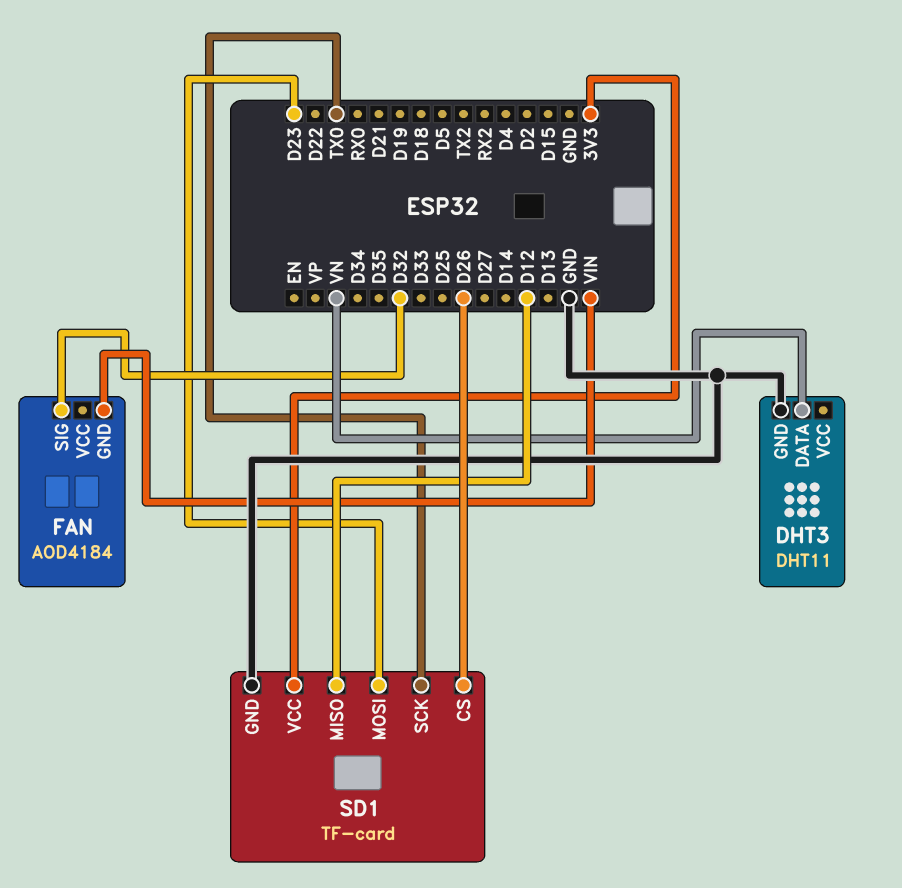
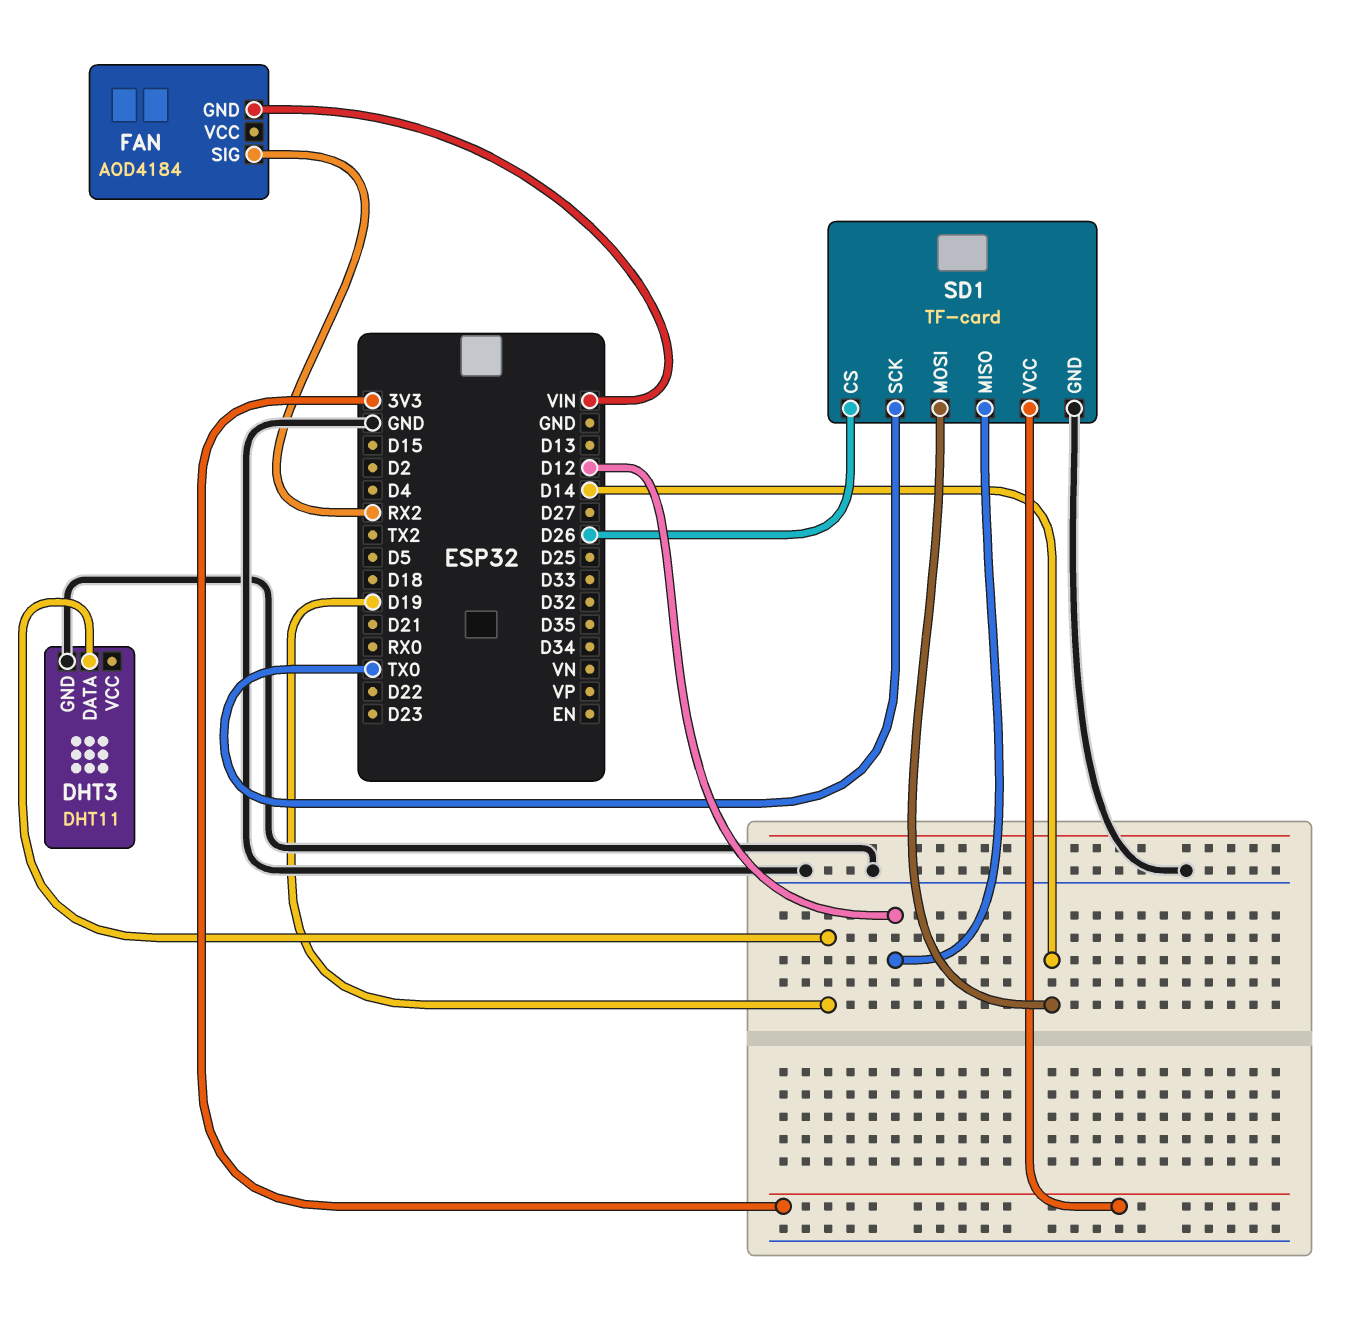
DHT3 pin DATA: VN -> D19
FAN pin SIG: D32 -> RX2
SD1 pin MOSI: D23 -> D14

